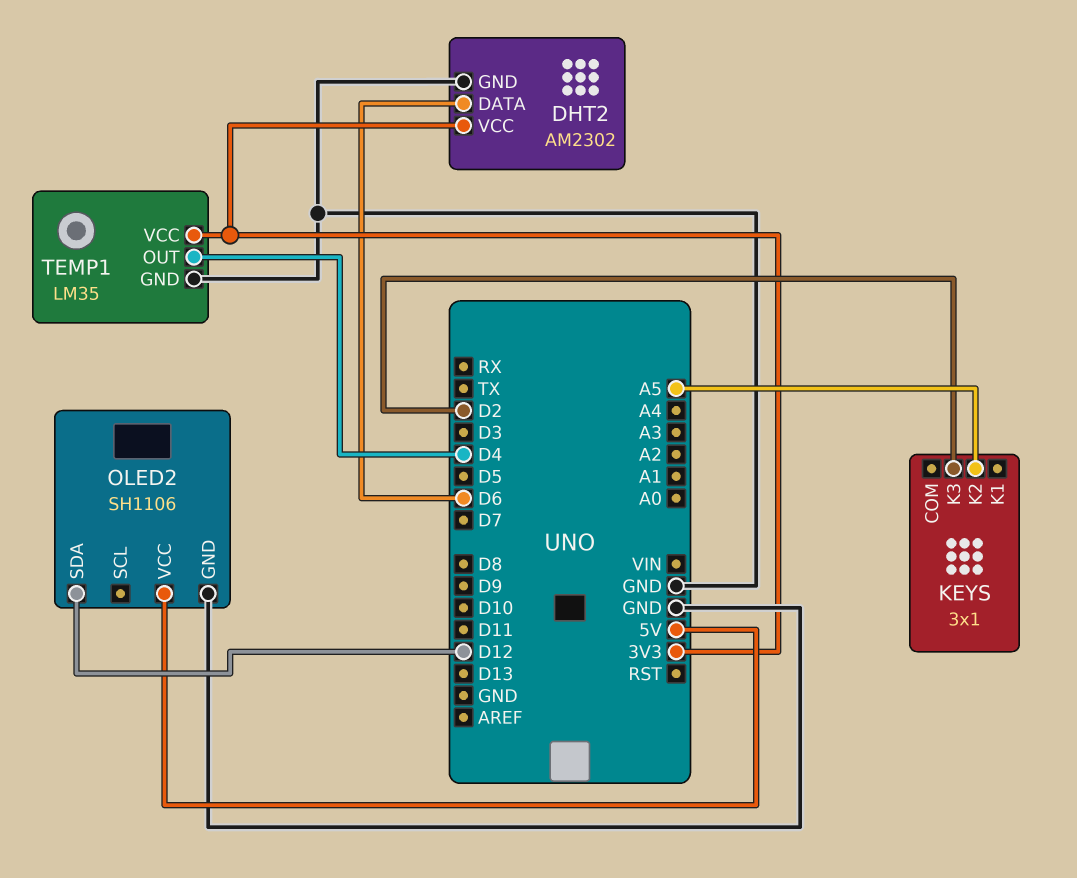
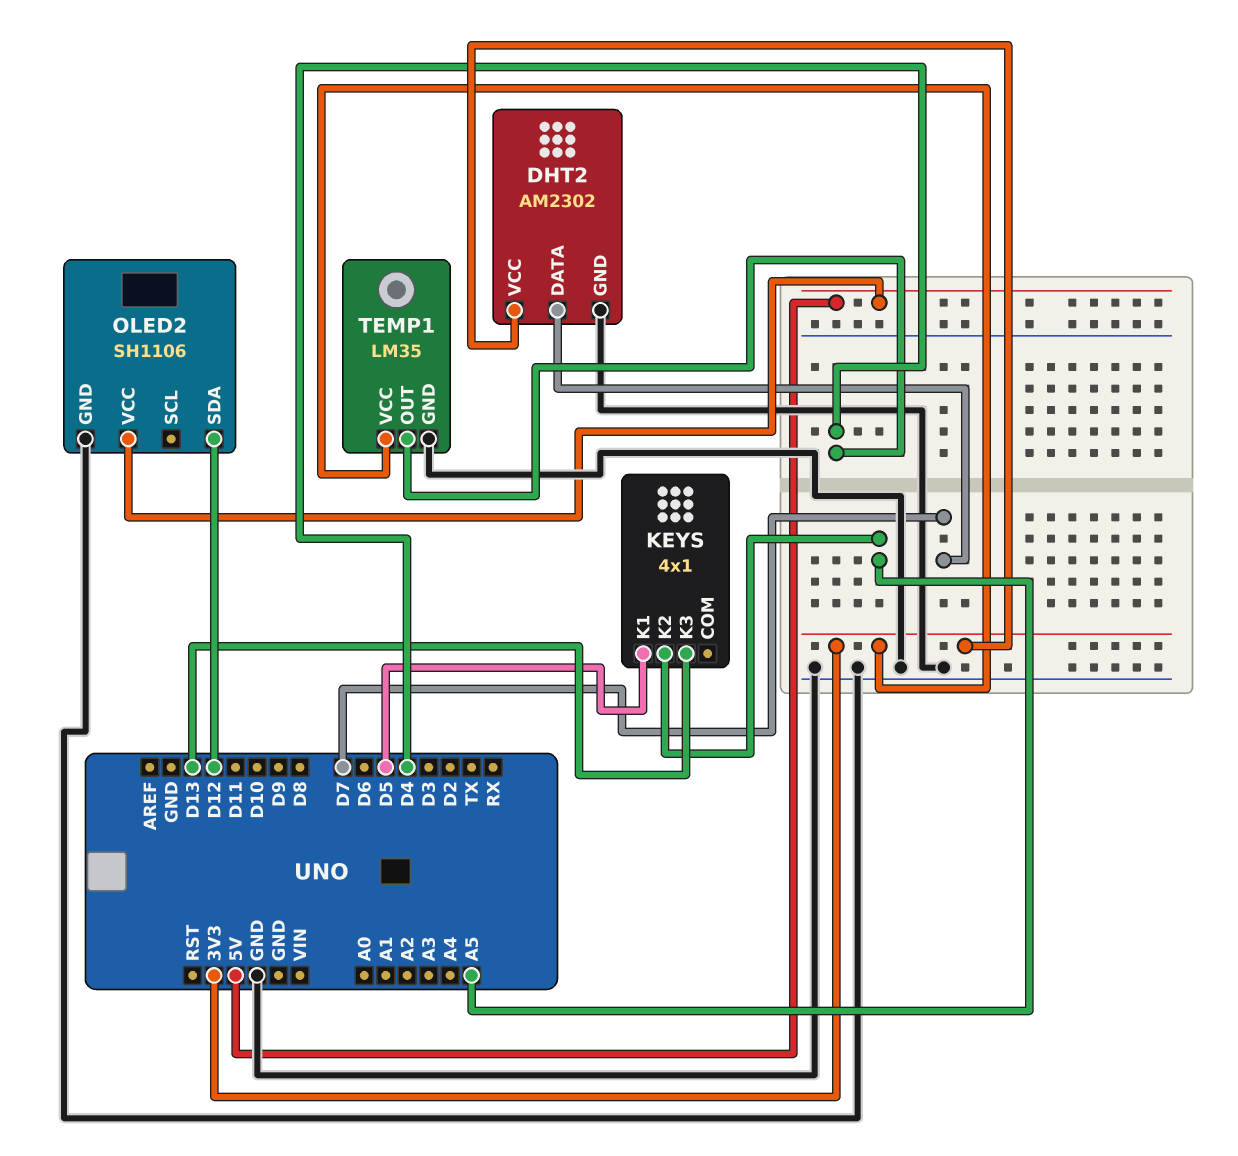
DHT2 pin DATA: D6 -> D7
KEYS: 3x1 -> 4x1
KEYS pin K1: none -> D5
KEYS pin K3: D2 -> D13

